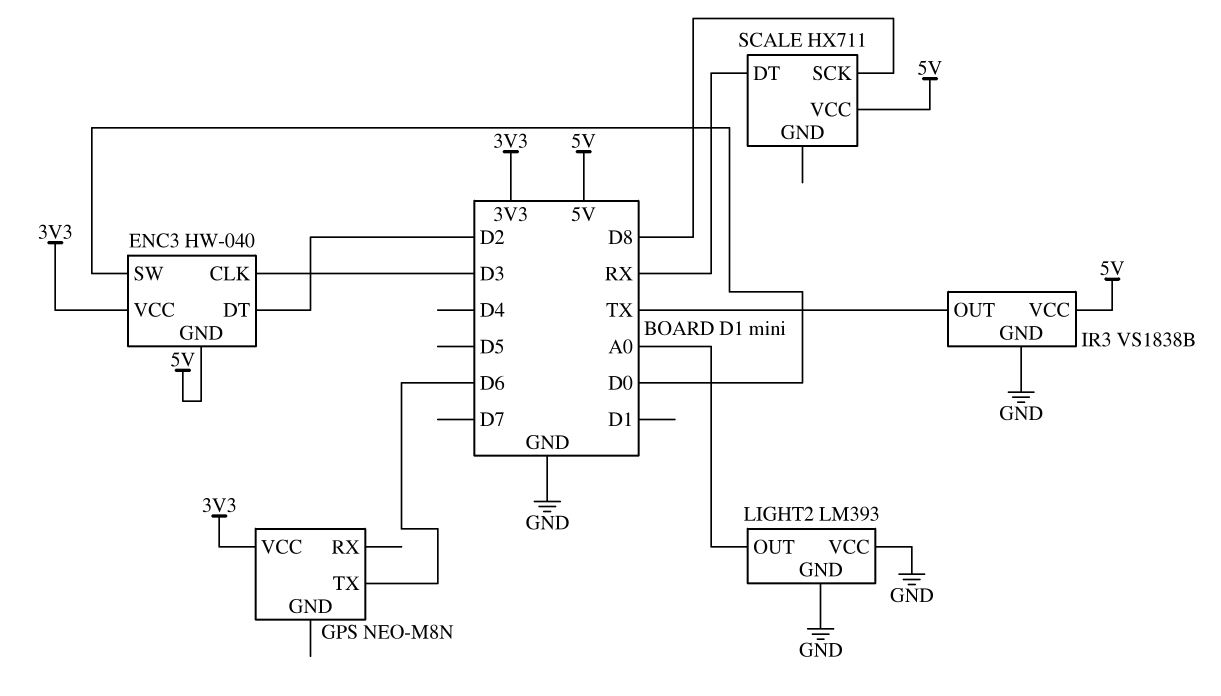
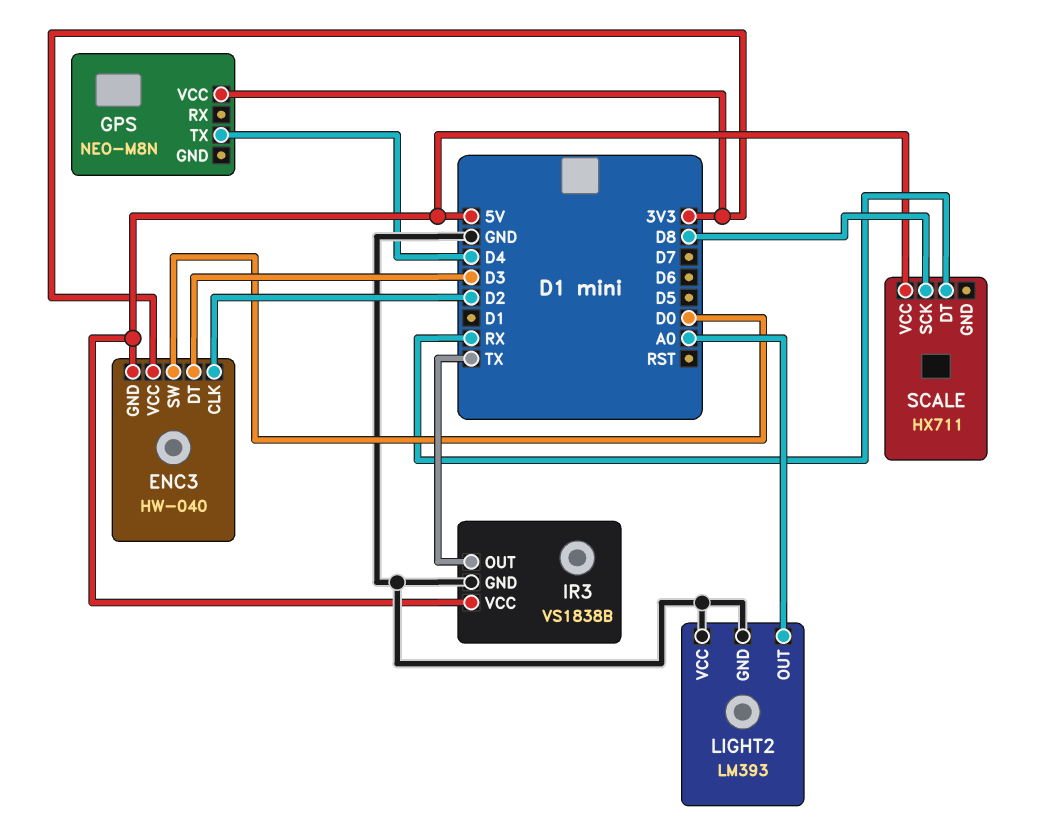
ENC3 pin CLK: D3 -> D2
ENC3 pin DT: D2 -> D3
GPS pin TX: D6 -> D4

